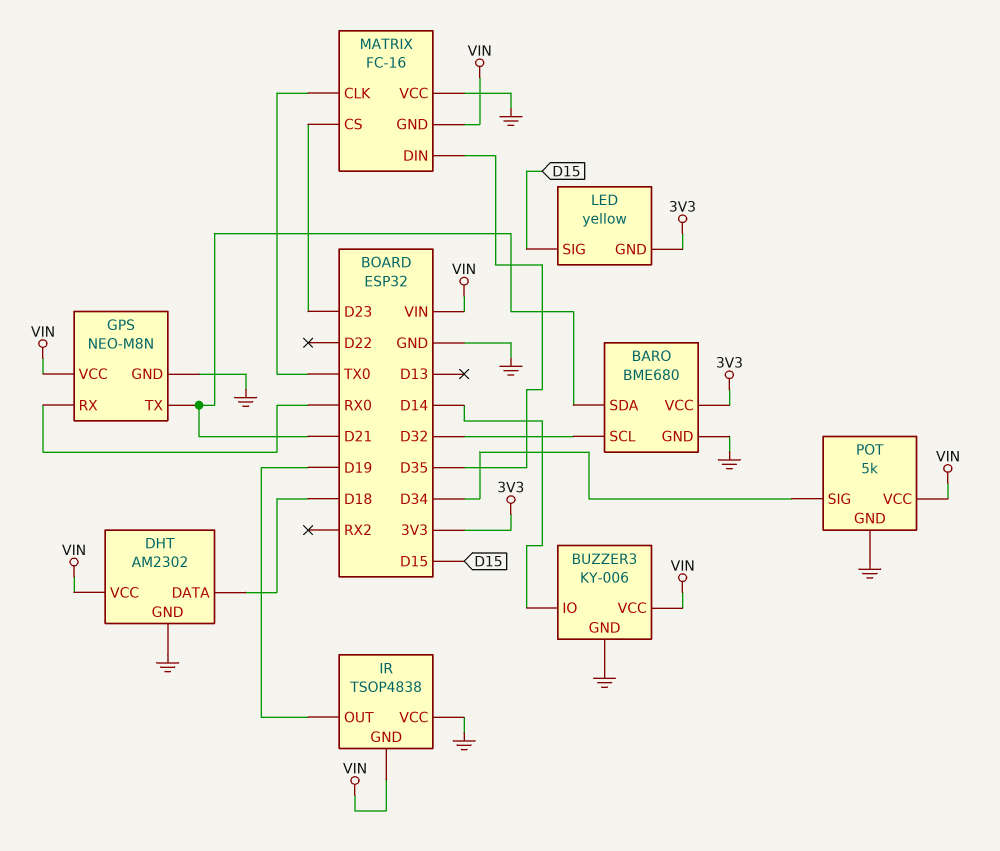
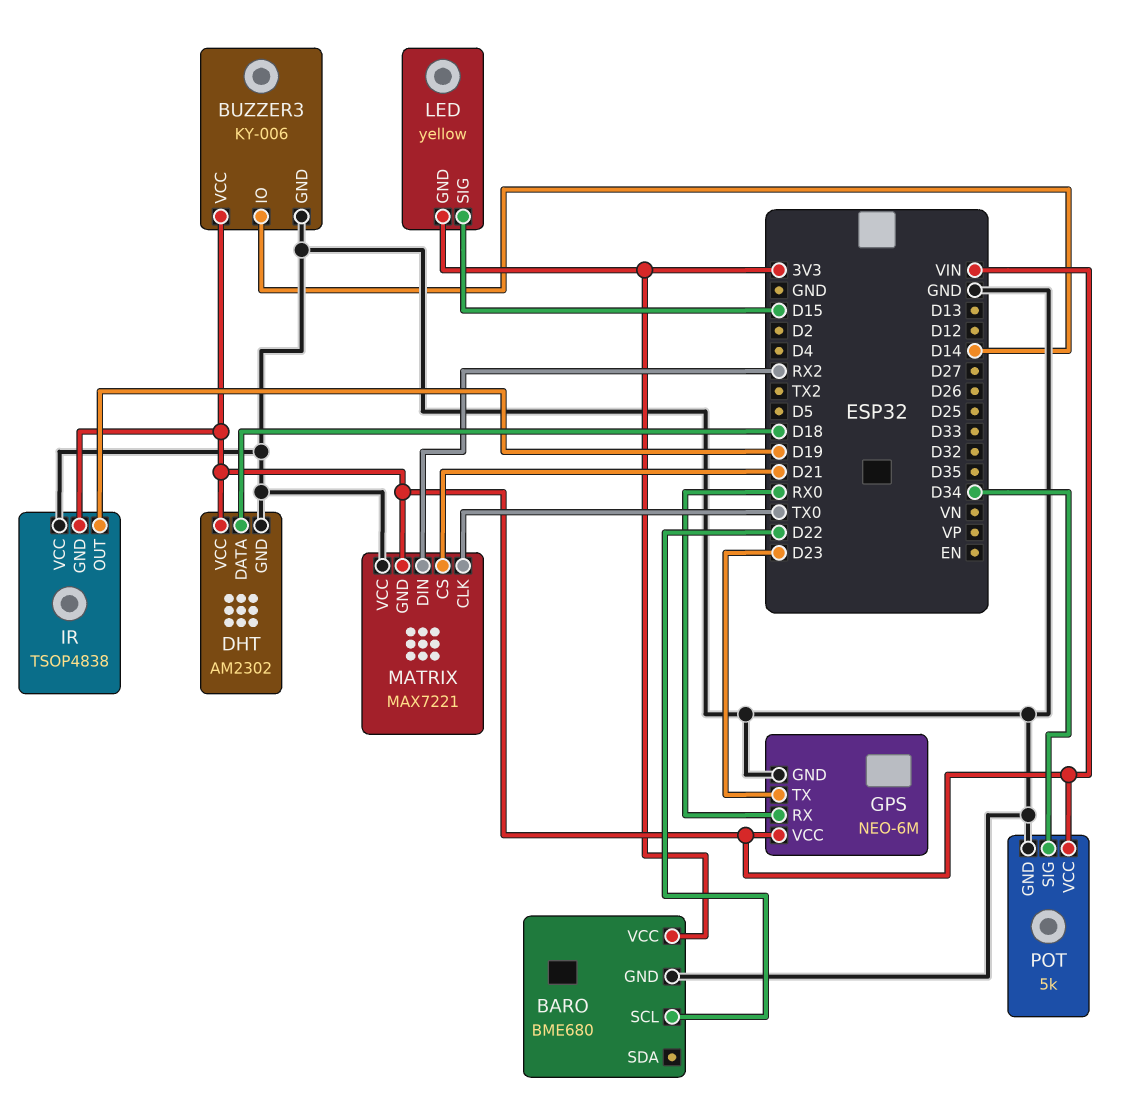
BARO pin SCL: D32 -> D22
BARO pin SDA: D21 -> none
GPS: NEO-M8N -> NEO-6M
GPS pin TX: D21 -> D23
MATRIX: FC-16 -> MAX7221
MATRIX pin CS: D23 -> D21
MATRIX pin DIN: D35 -> RX2

